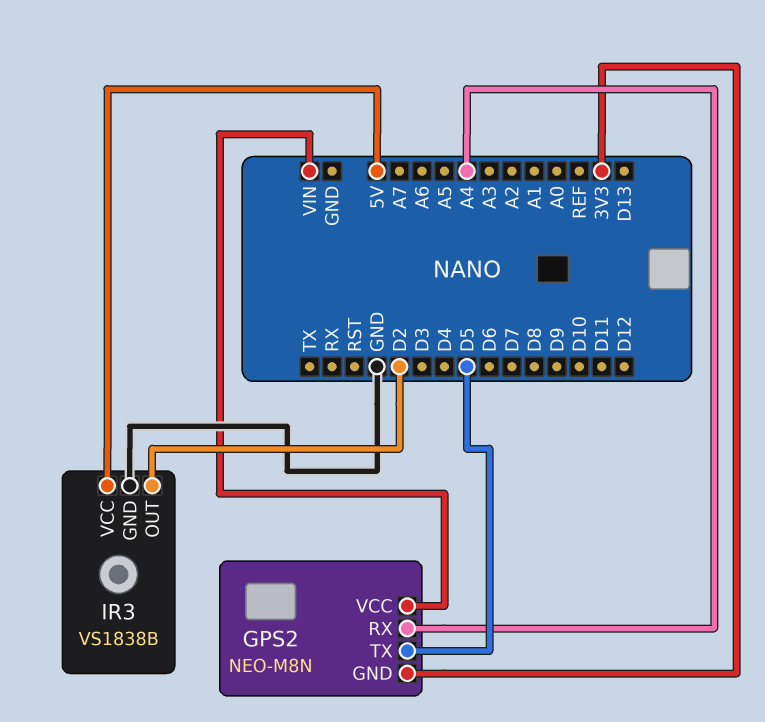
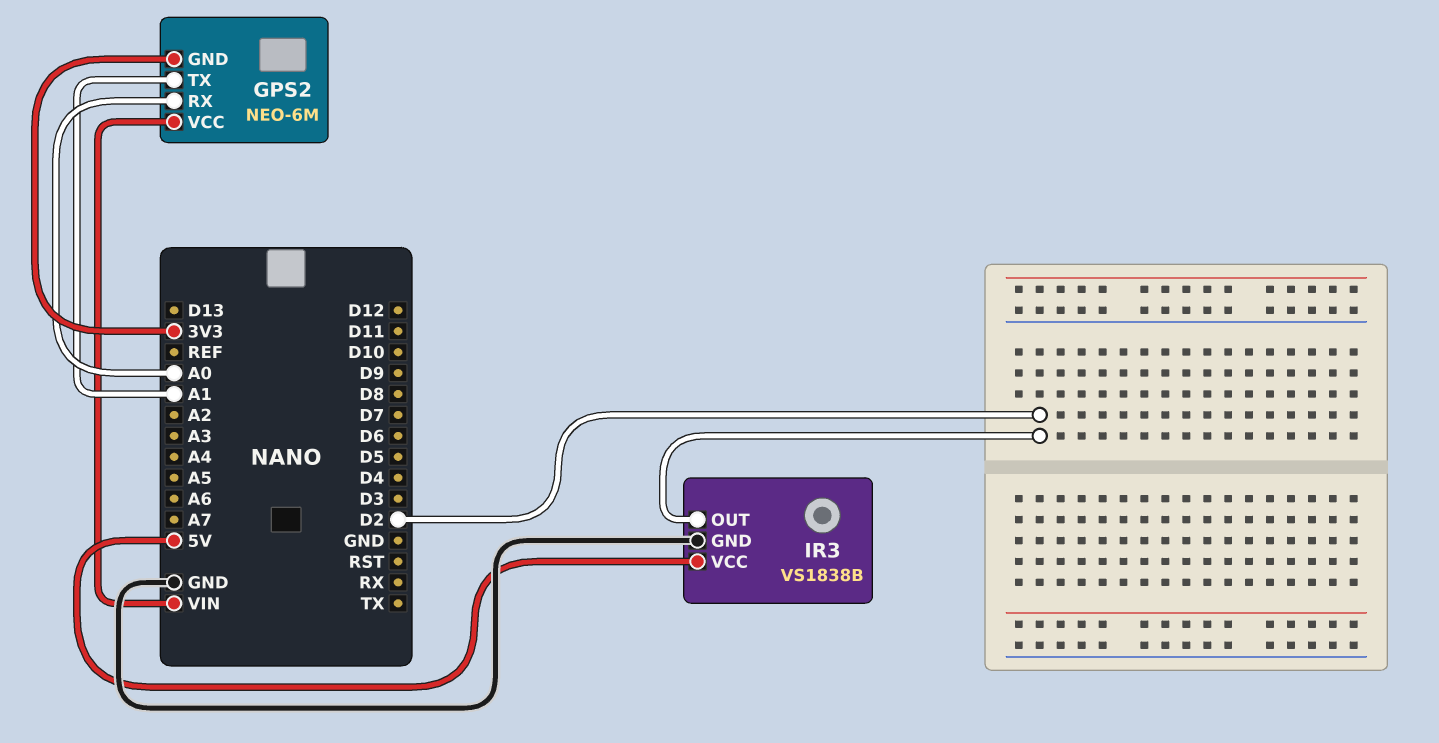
GPS2: NEO-M8N -> NEO-6M
GPS2 pin RX: A4 -> A0
GPS2 pin TX: D5 -> A1

